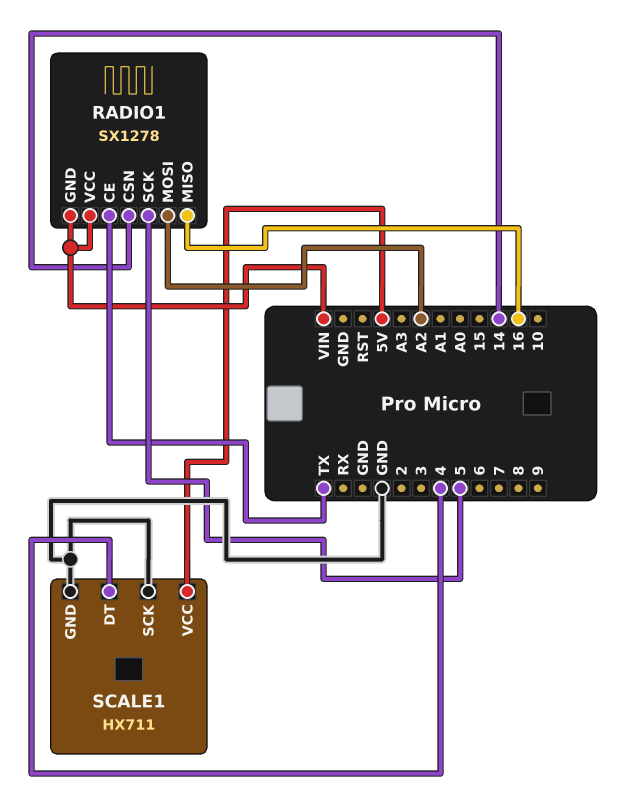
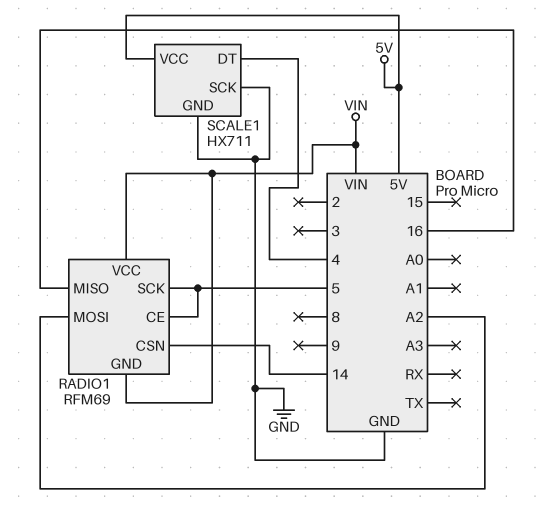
RADIO1: SX1278 -> RFM69
RADIO1 pin CE: TX -> 5

